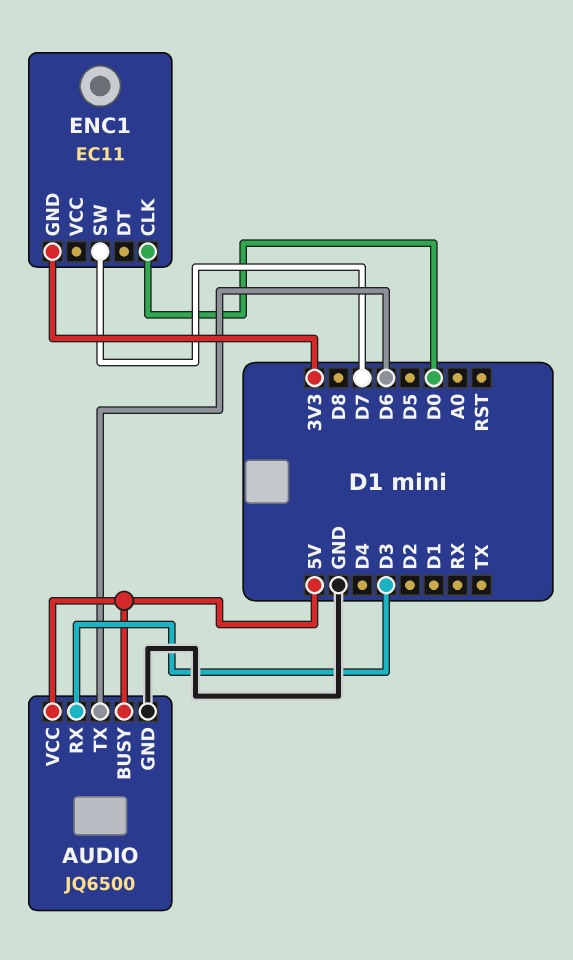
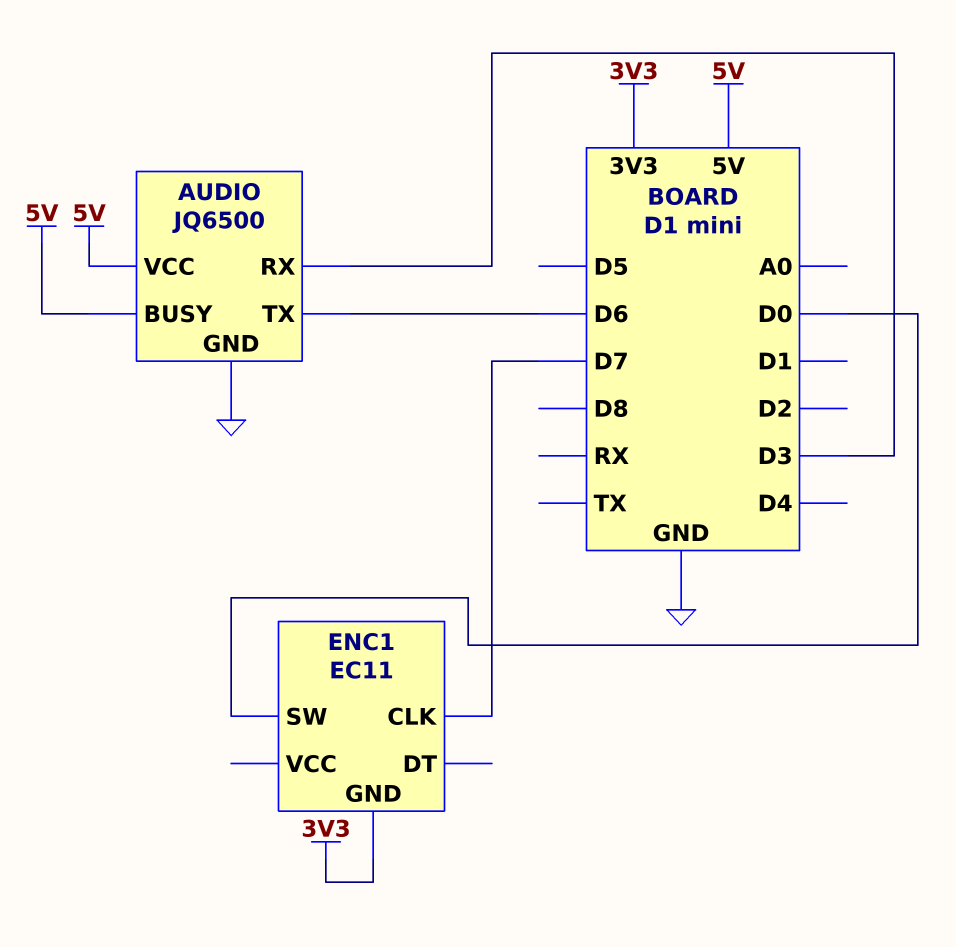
ENC1 pin CLK: D0 -> D7
ENC1 pin SW: D7 -> D0

